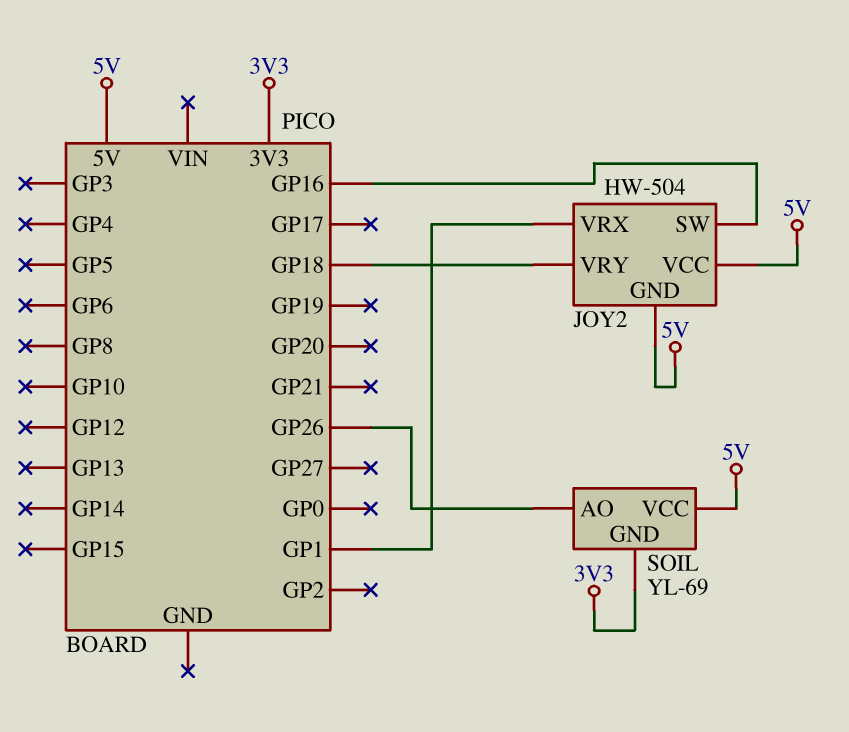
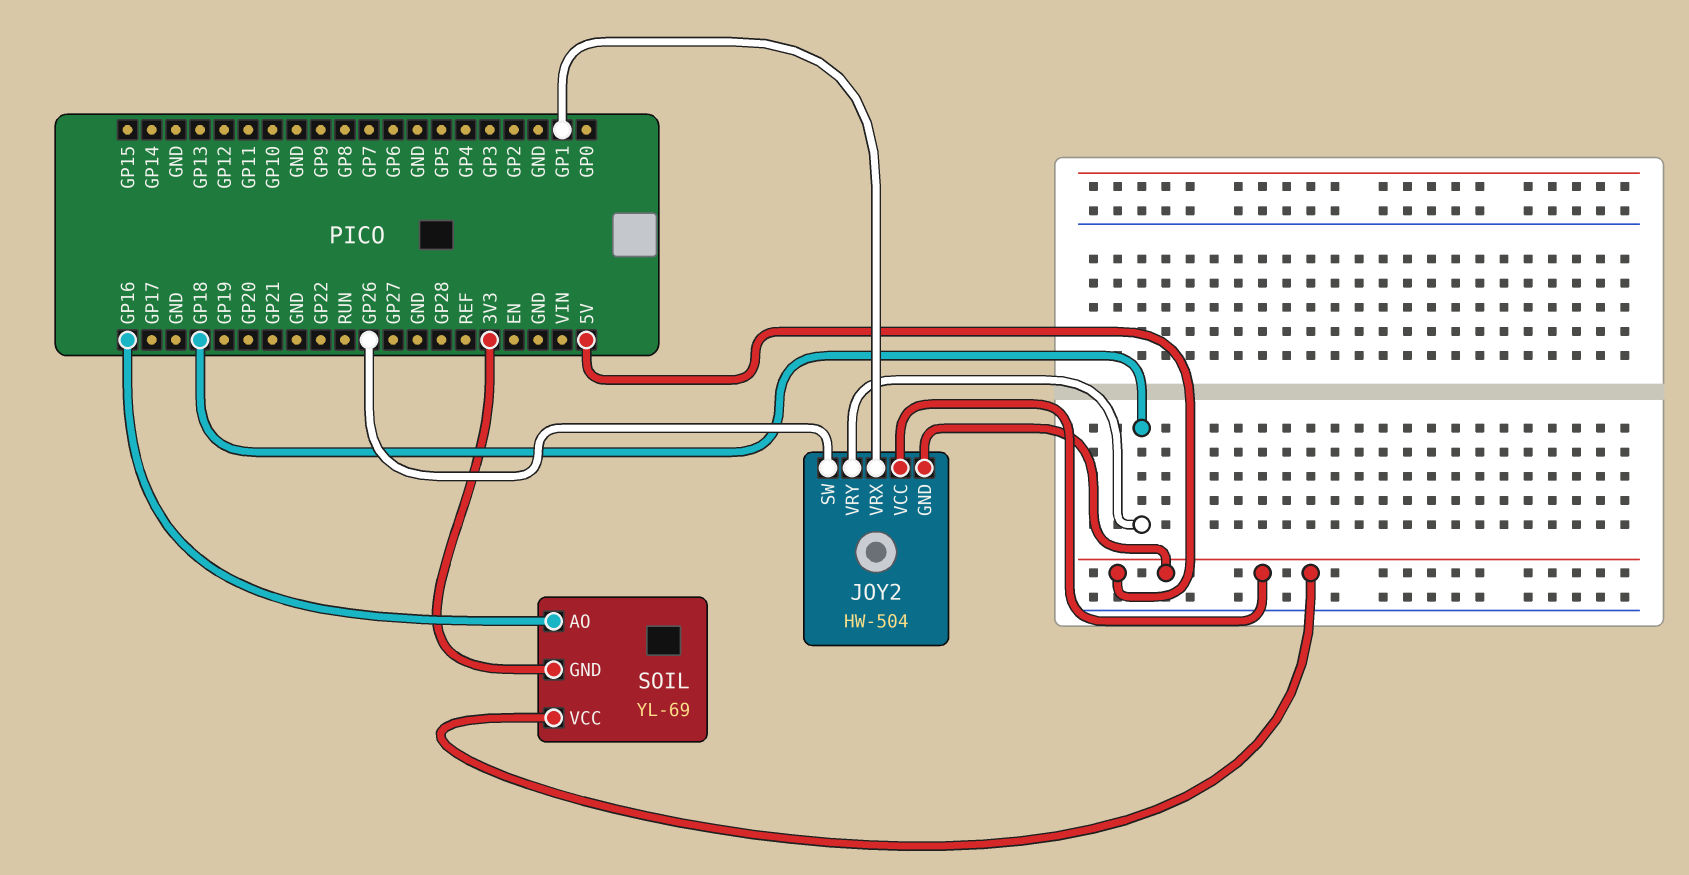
JOY2 pin SW: GP16 -> GP26
SOIL pin AO: GP26 -> GP16

